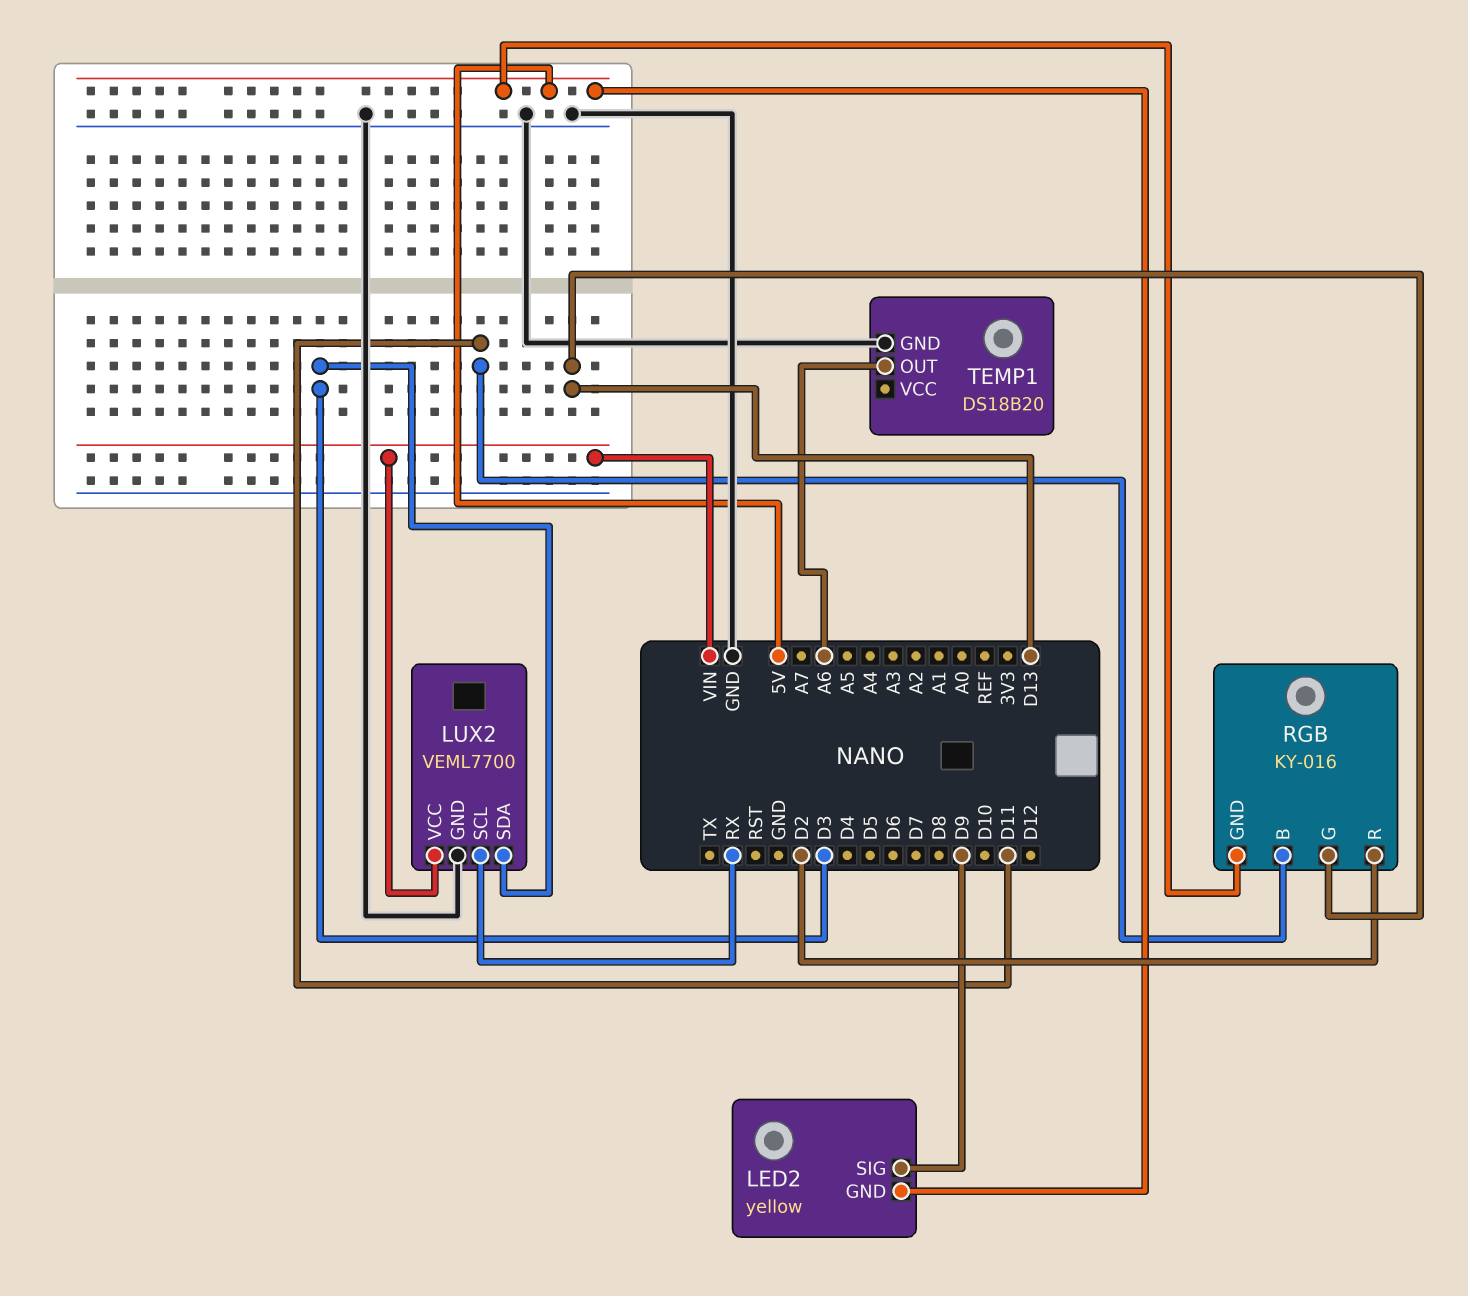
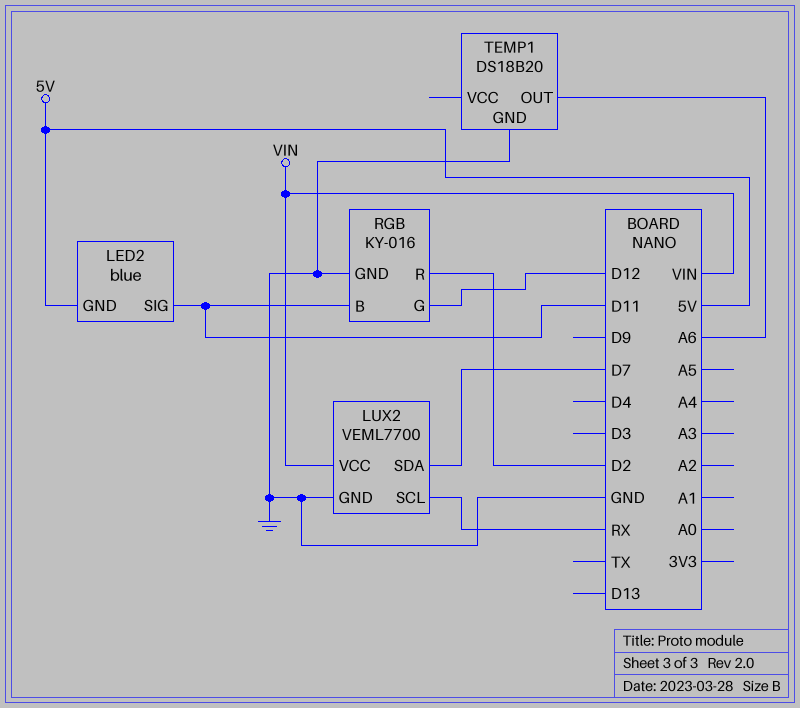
LED2: yellow -> blue
LED2 pin SIG: D9 -> D11
LUX2 pin SDA: D3 -> D7
RGB pin G: D13 -> D12
RGB pin GND: 5V -> GND

